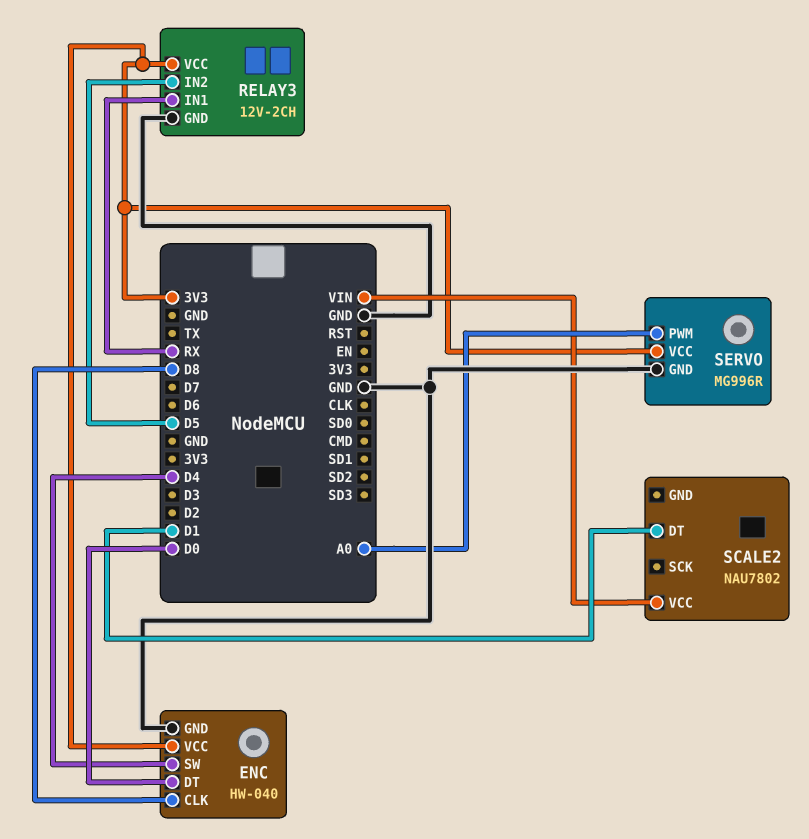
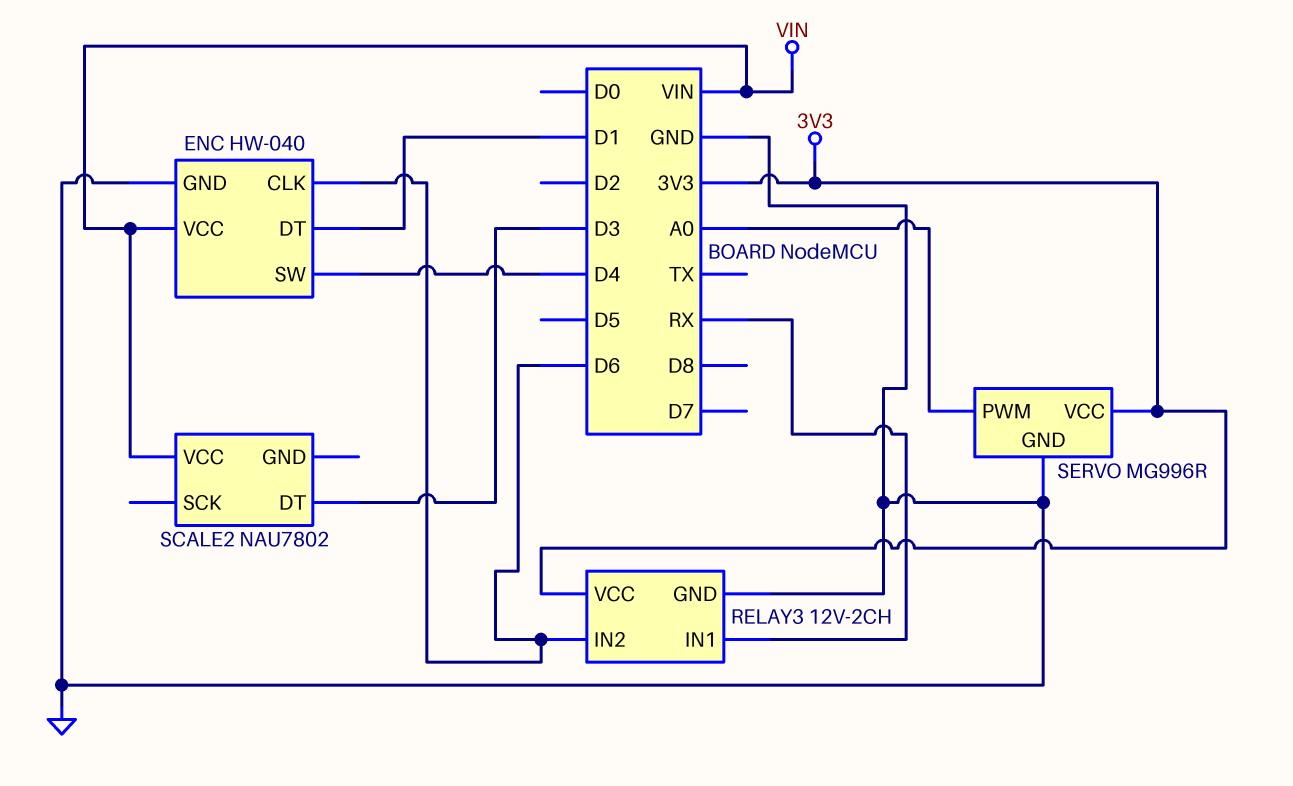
ENC pin CLK: D8 -> D6
ENC pin DT: D0 -> D1
ENC pin VCC: 3V3 -> VIN
RELAY3 pin IN2: D5 -> D6
SCALE2 pin DT: D1 -> D3

